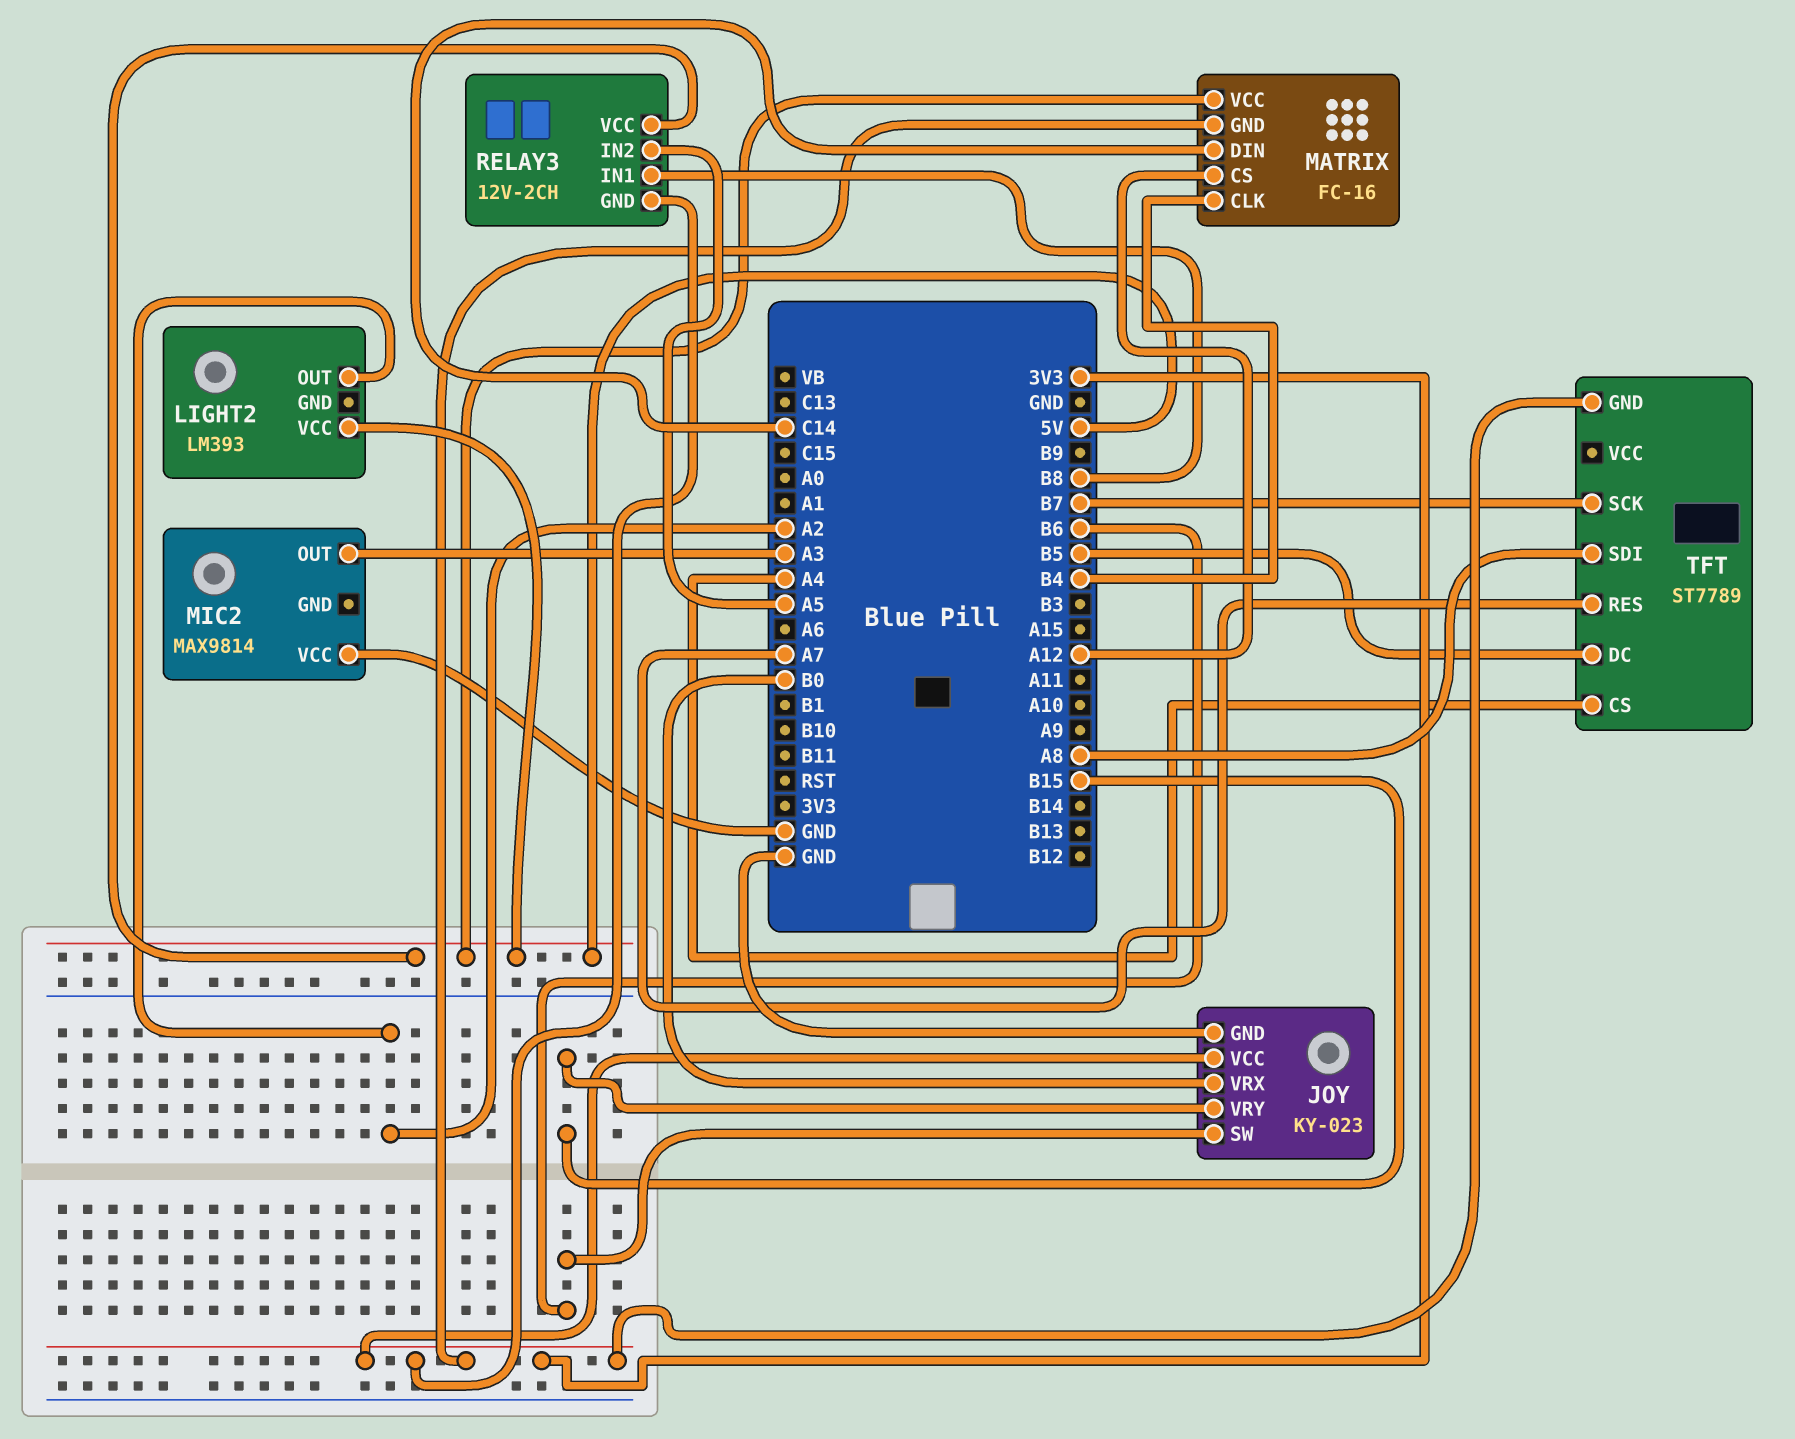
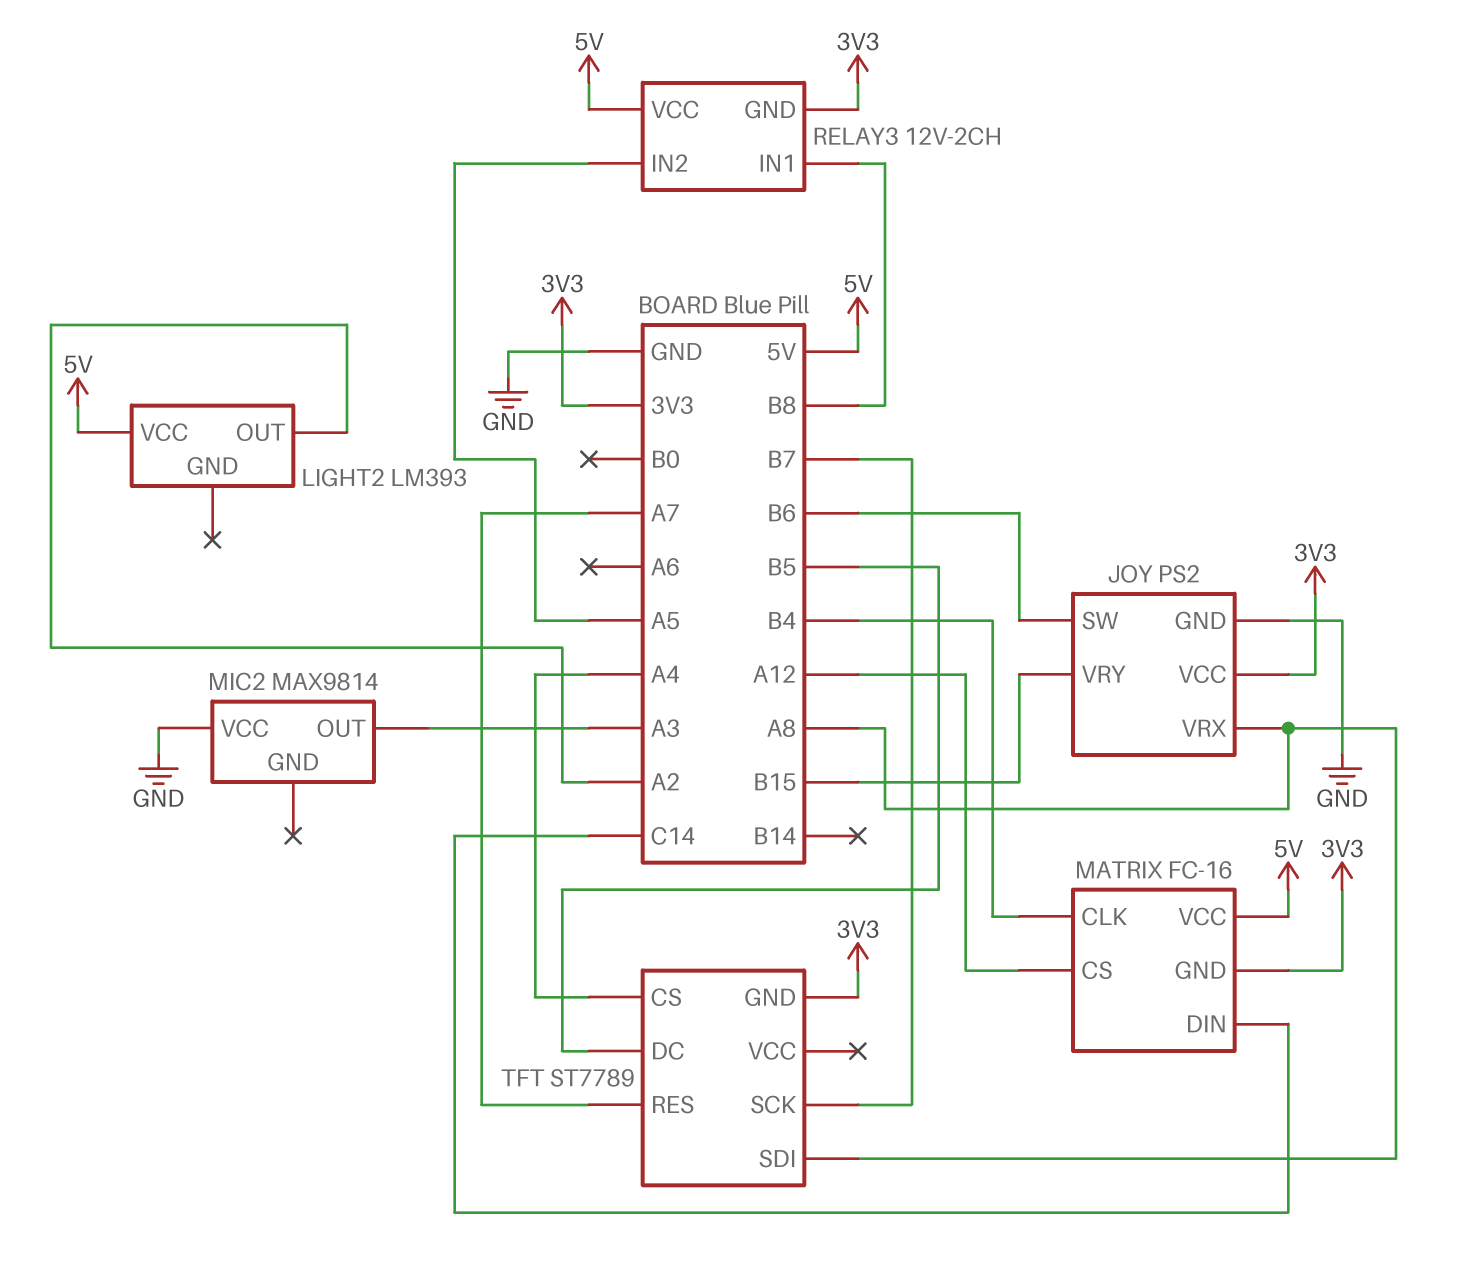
JOY: KY-023 -> PS2
JOY pin VRX: B0 -> A8

